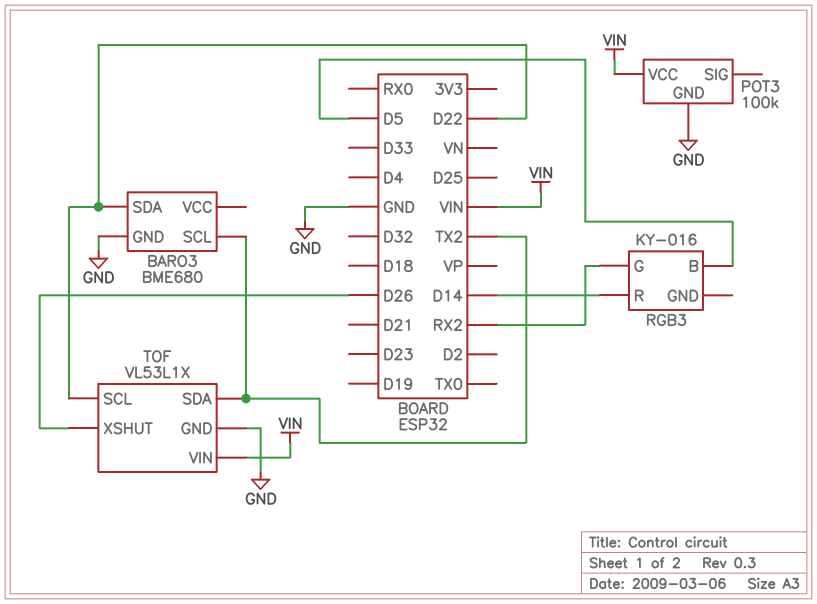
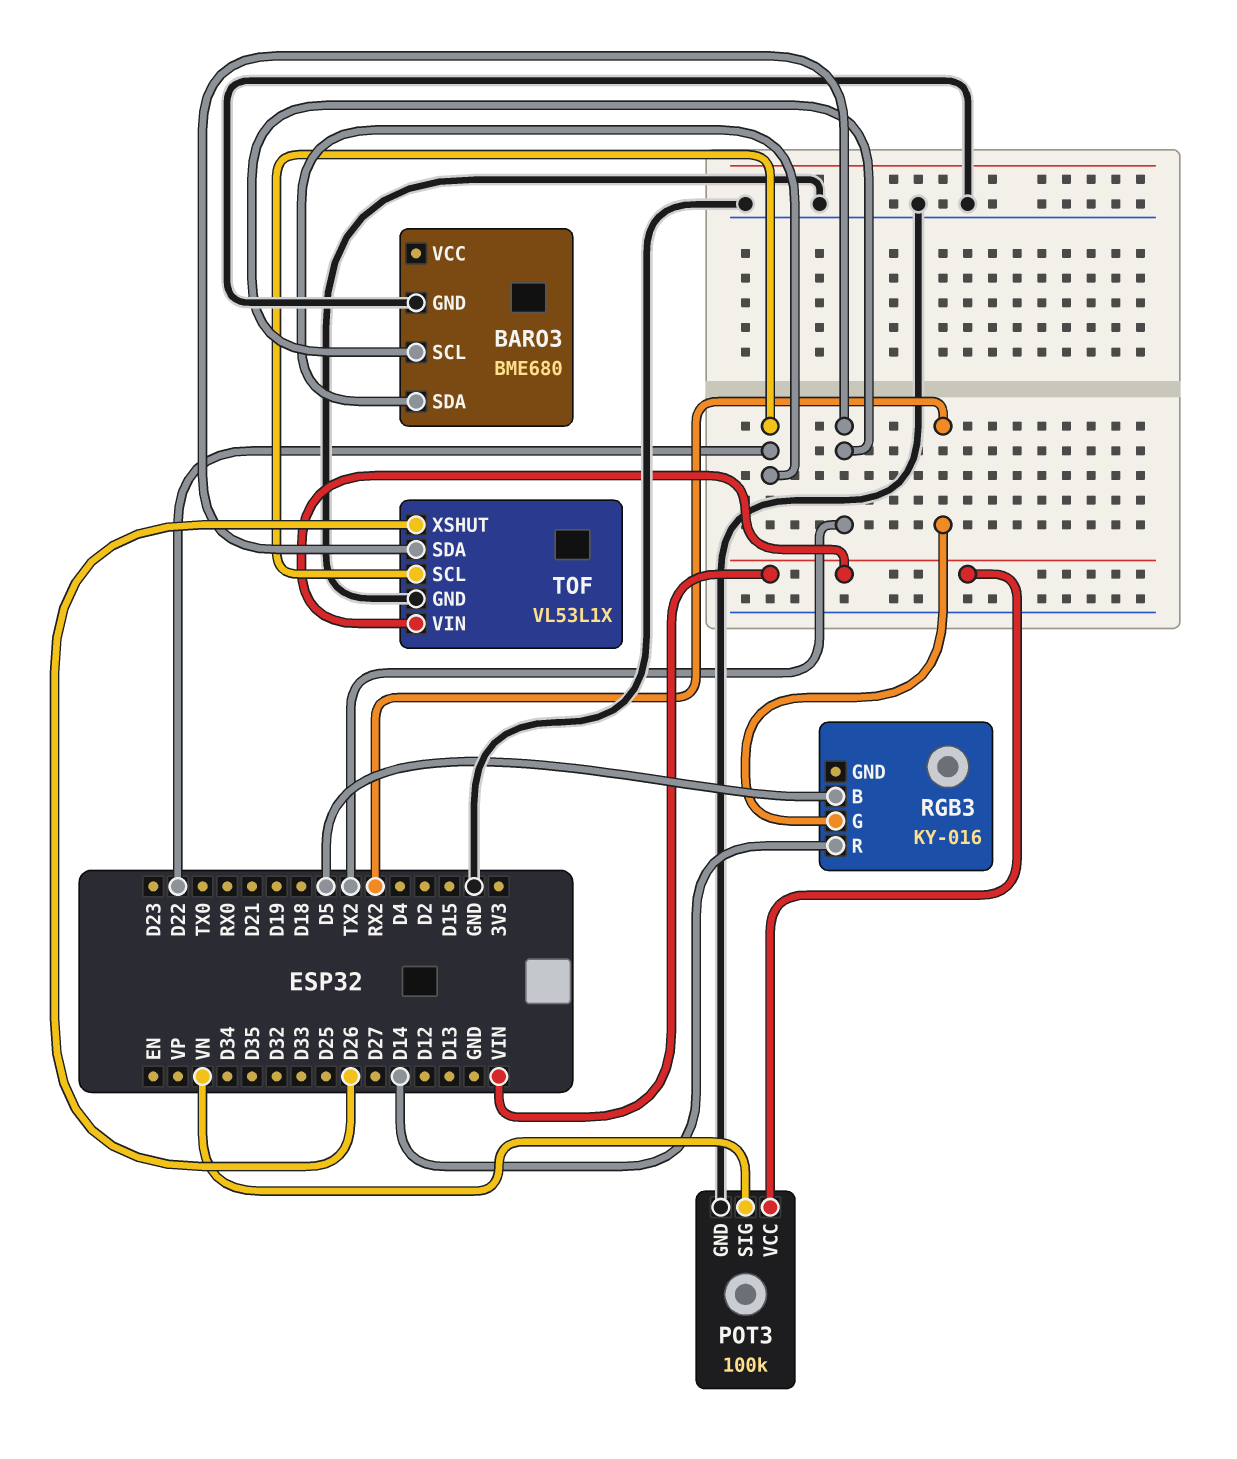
POT3 pin SIG: none -> VN

